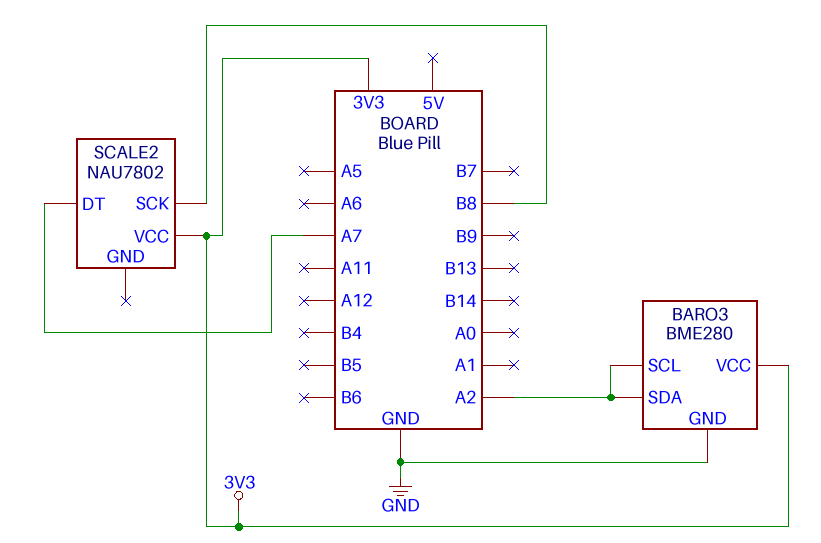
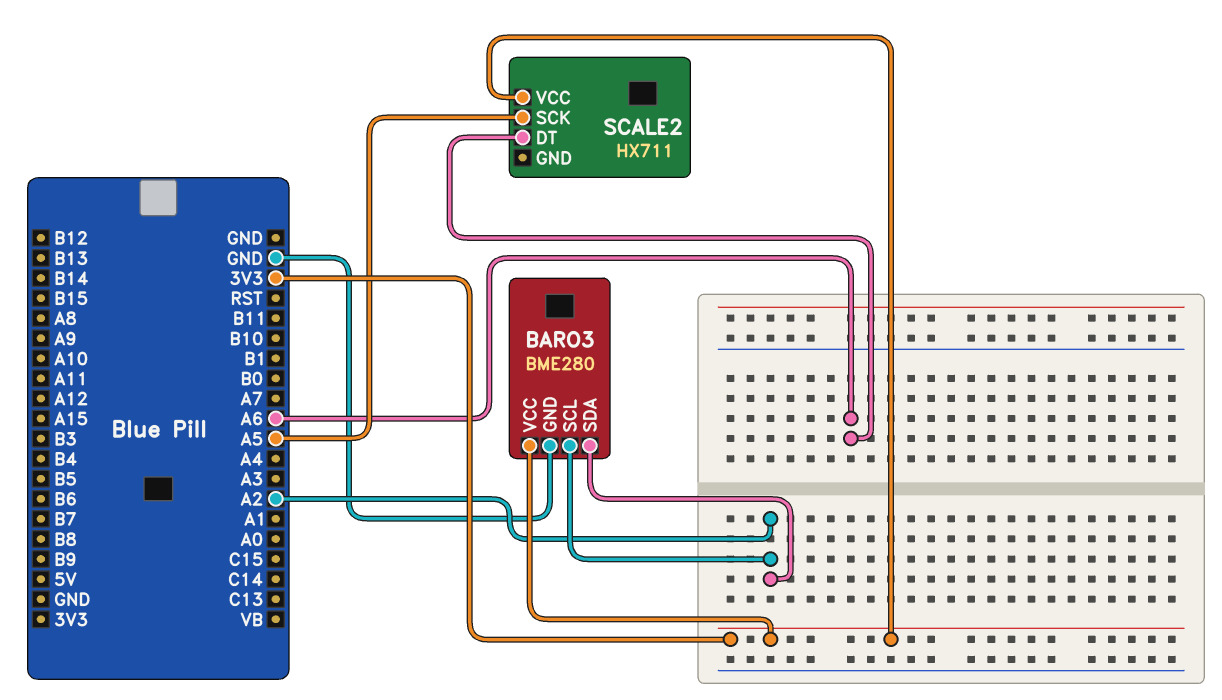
SCALE2: NAU7802 -> HX711
SCALE2 pin DT: A7 -> A6
SCALE2 pin SCK: B8 -> A5

